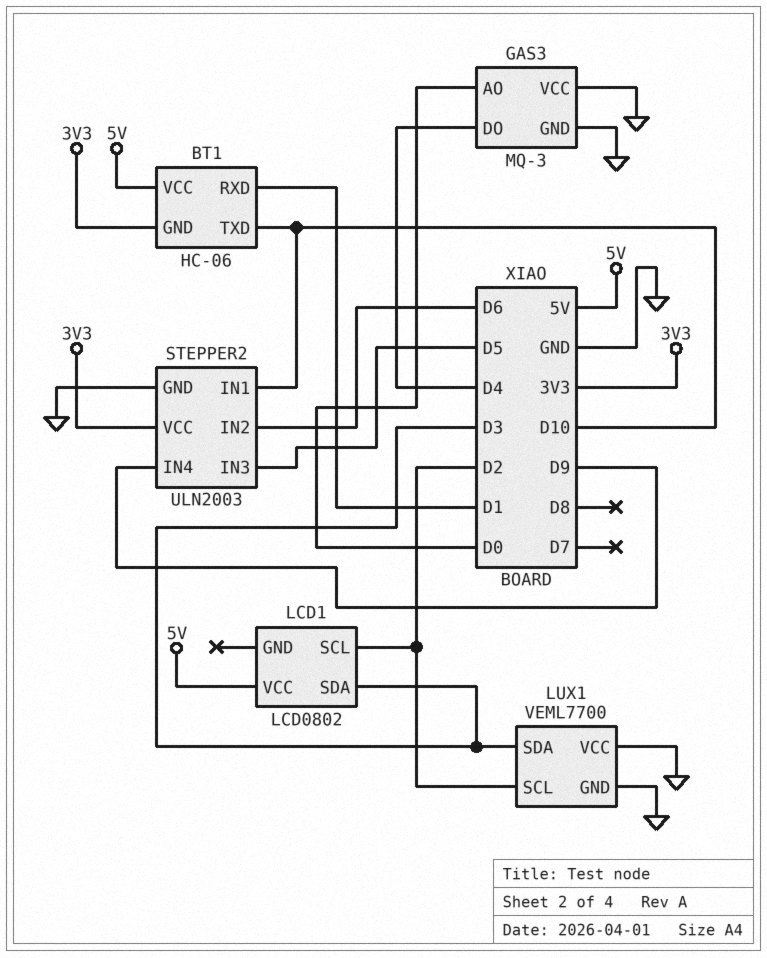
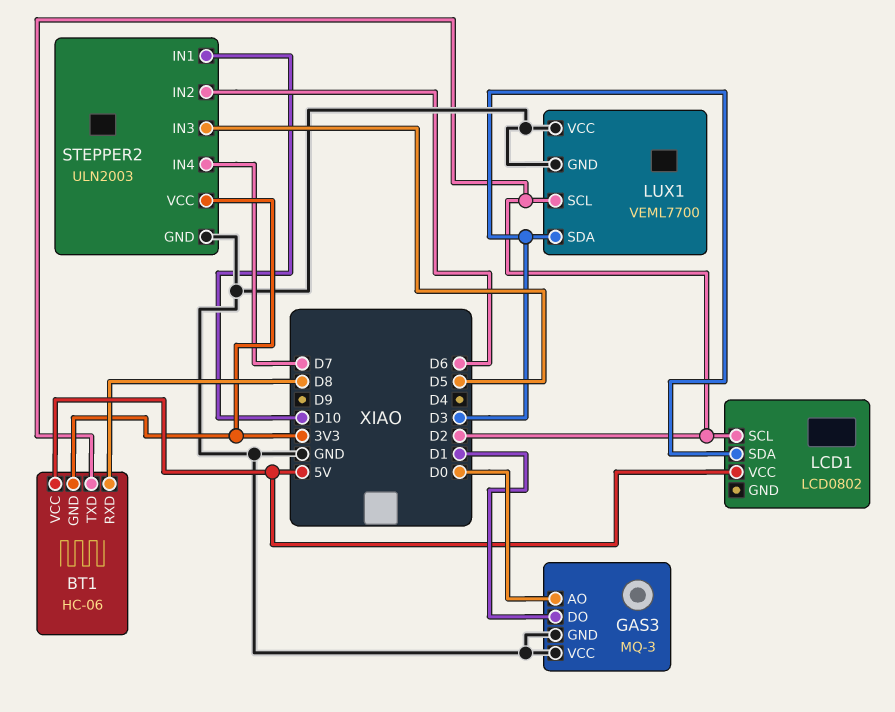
BT1 pin RXD: D1 -> D8
BT1 pin TXD: D10 -> D2
GAS3 pin DO: D4 -> D1
STEPPER2 pin IN4: D9 -> D7

